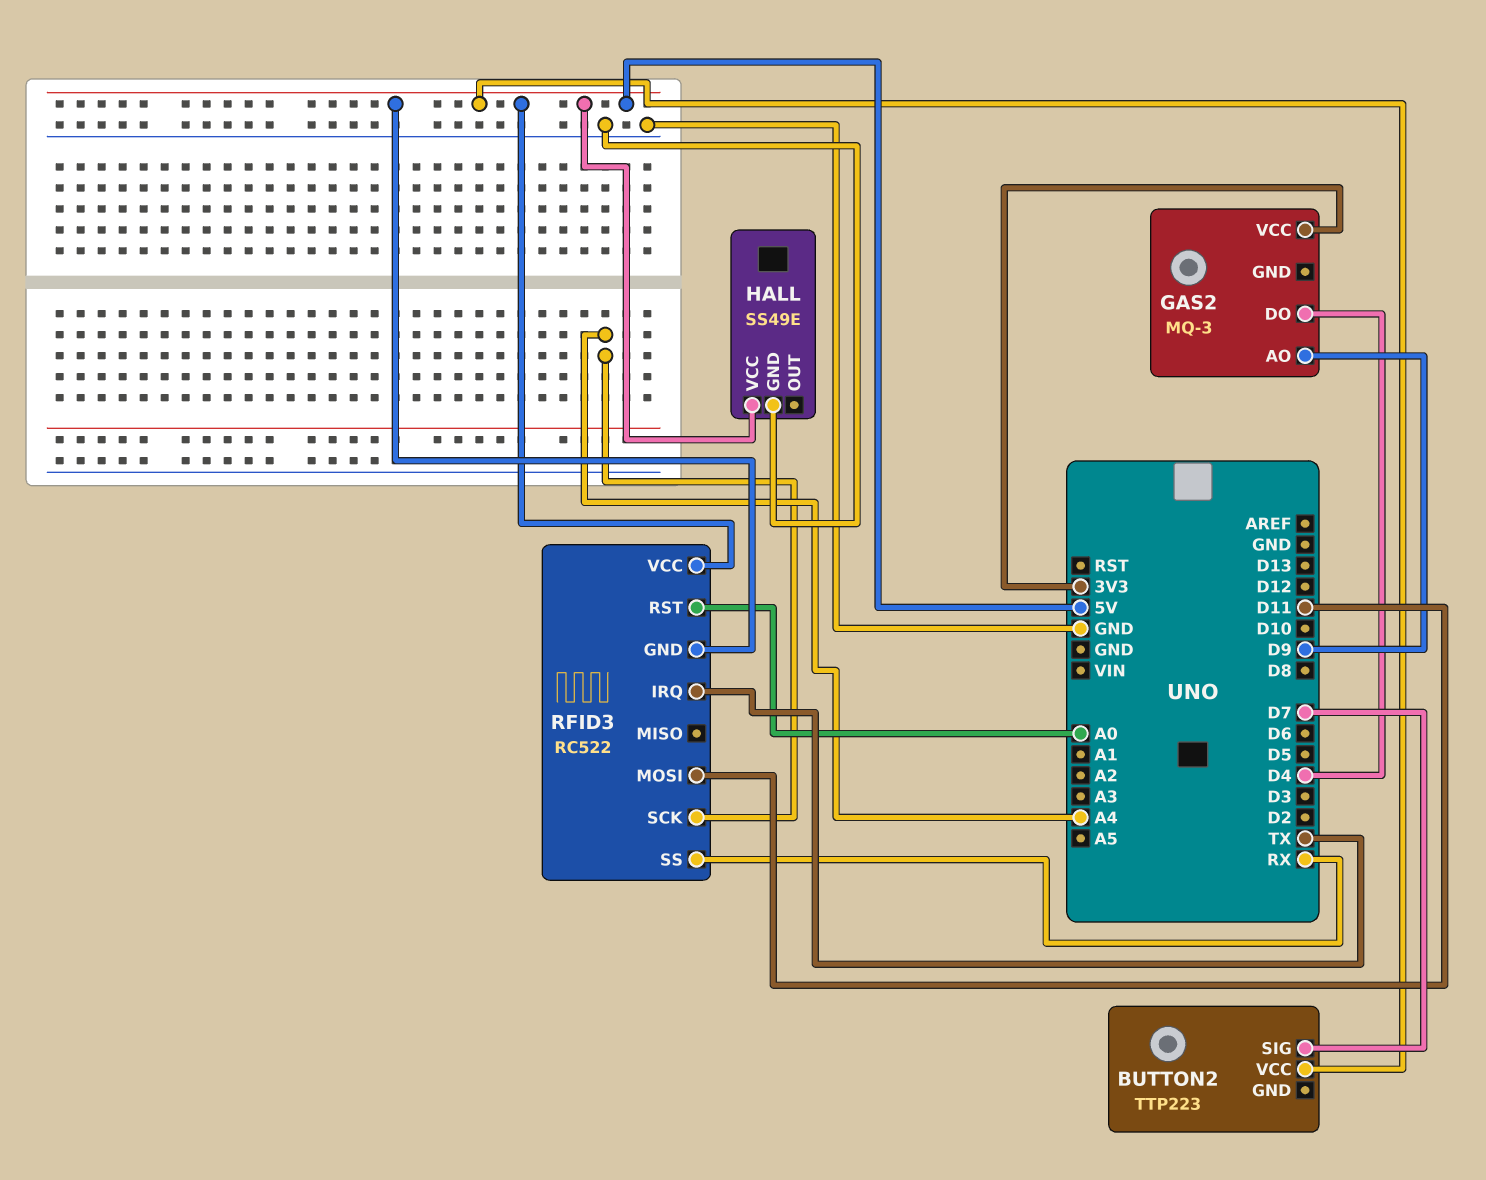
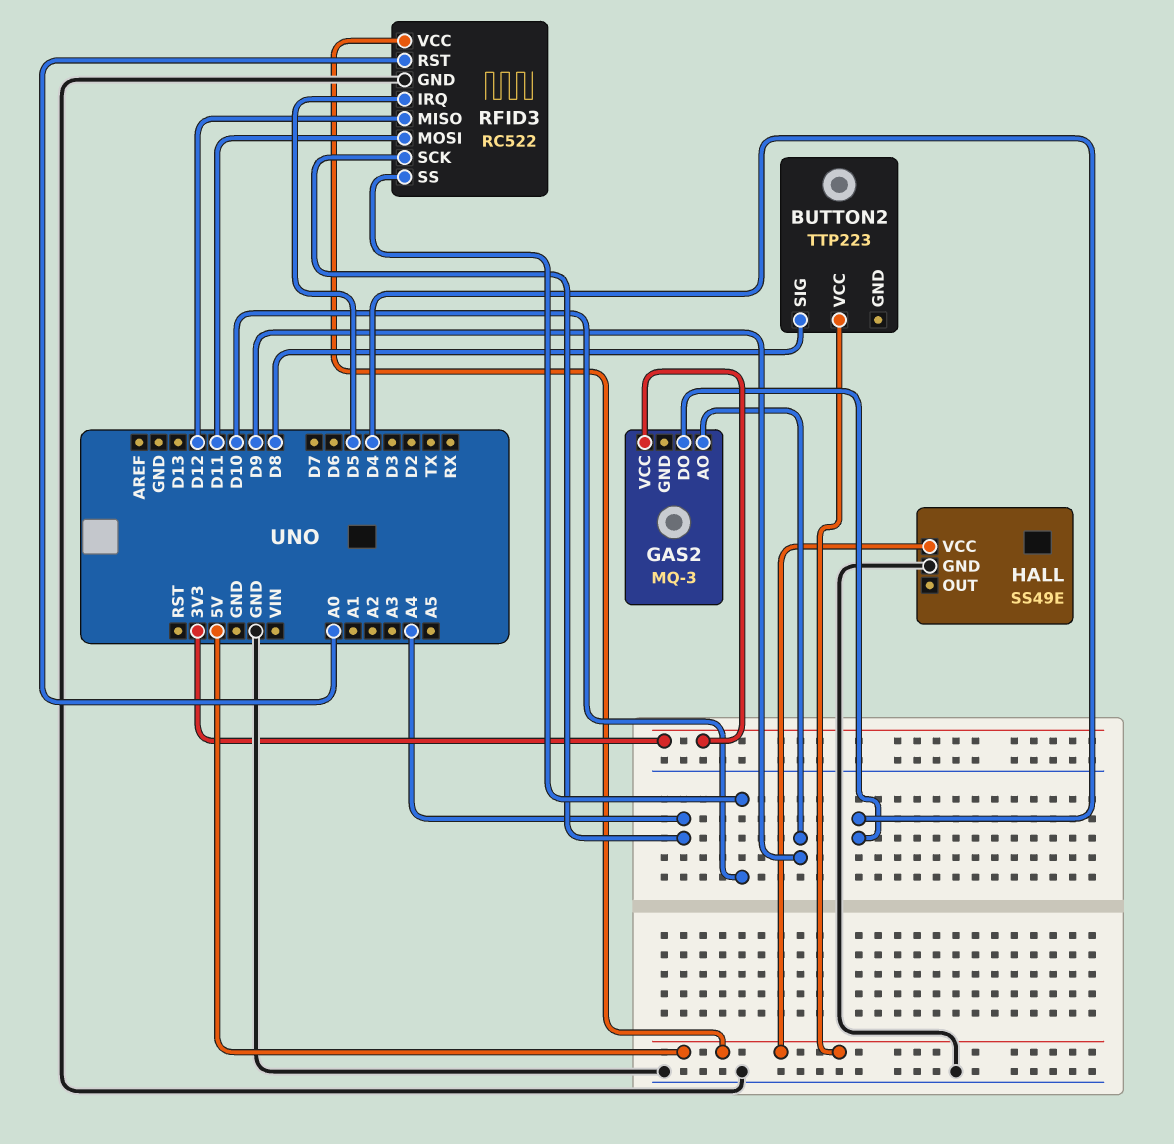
BUTTON2 pin SIG: D7 -> D8
RFID3 pin GND: 5V -> GND
RFID3 pin IRQ: TX -> D5
RFID3 pin MISO: none -> D12
RFID3 pin SS: RX -> D10

